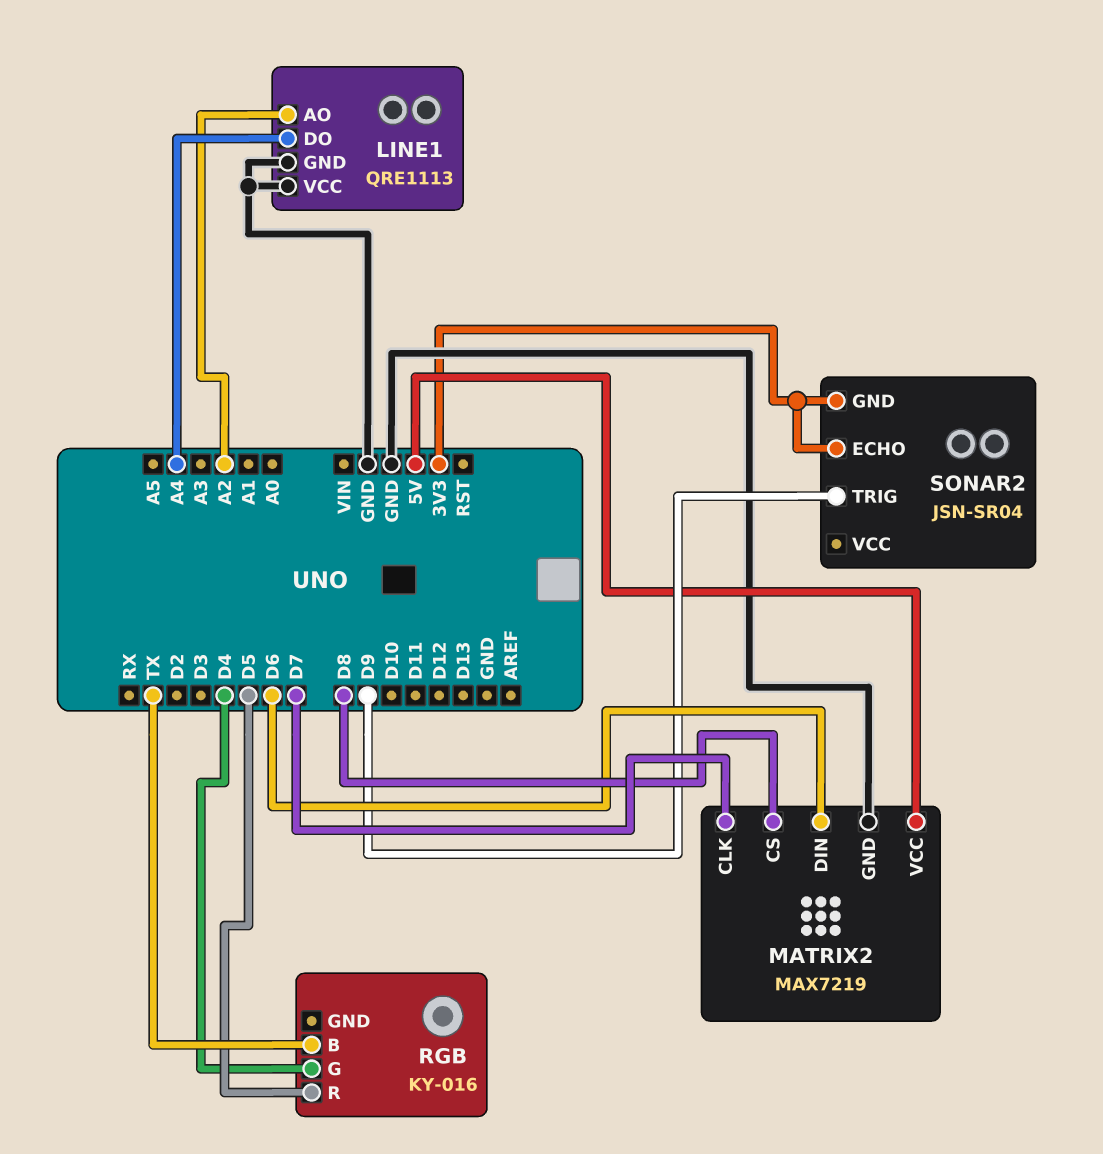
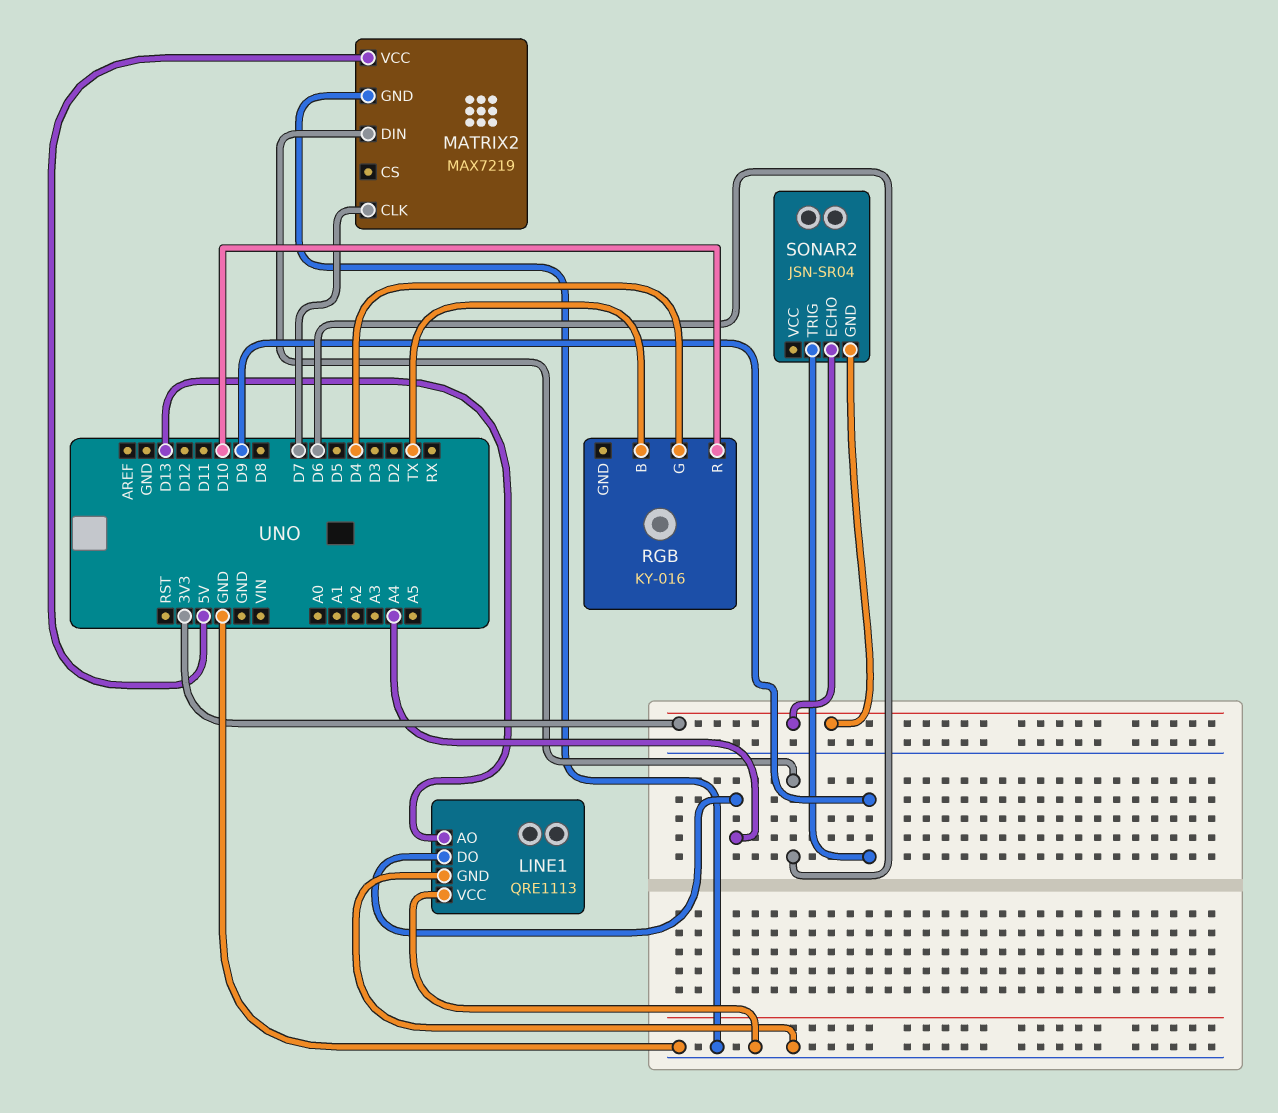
LINE1 pin AO: A2 -> D13
MATRIX2 pin CS: D8 -> none
RGB pin R: D5 -> D10

